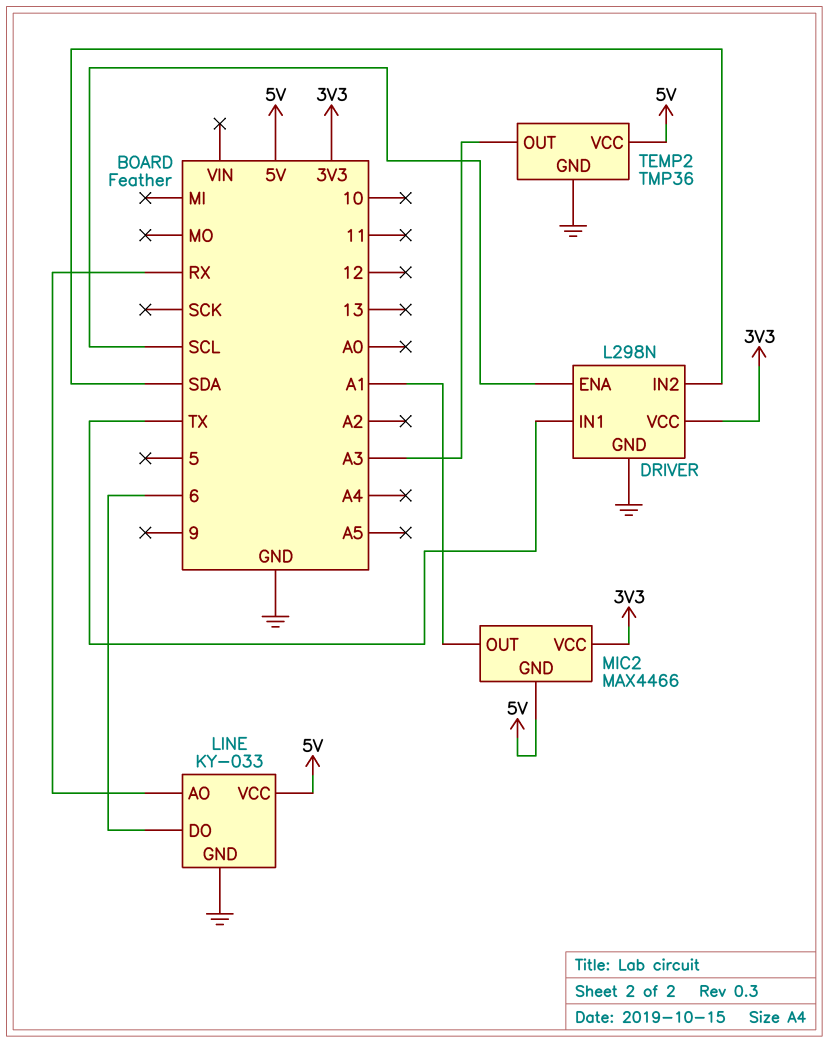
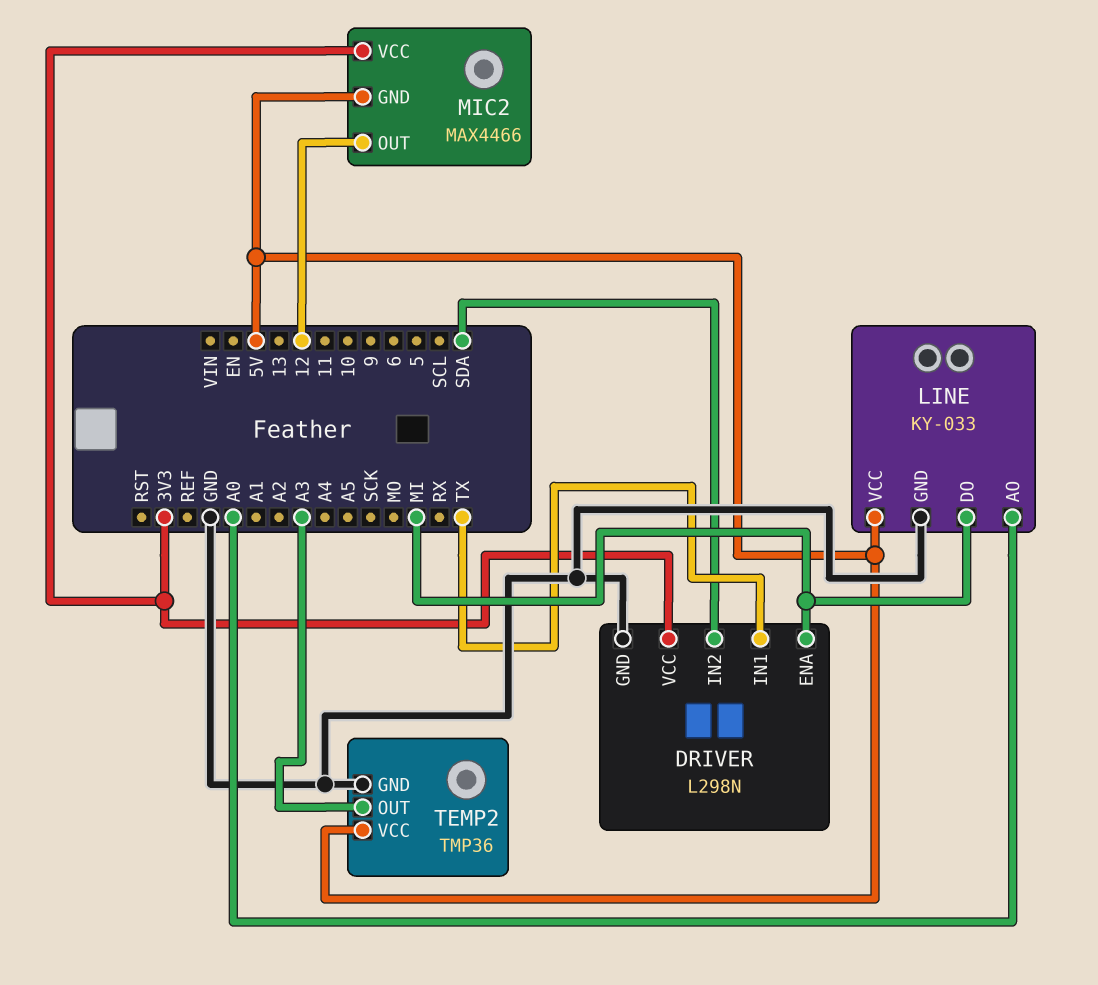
DRIVER pin ENA: SCL -> MI
LINE pin AO: RX -> A0
LINE pin DO: 6 -> MI
MIC2 pin OUT: A1 -> 12

